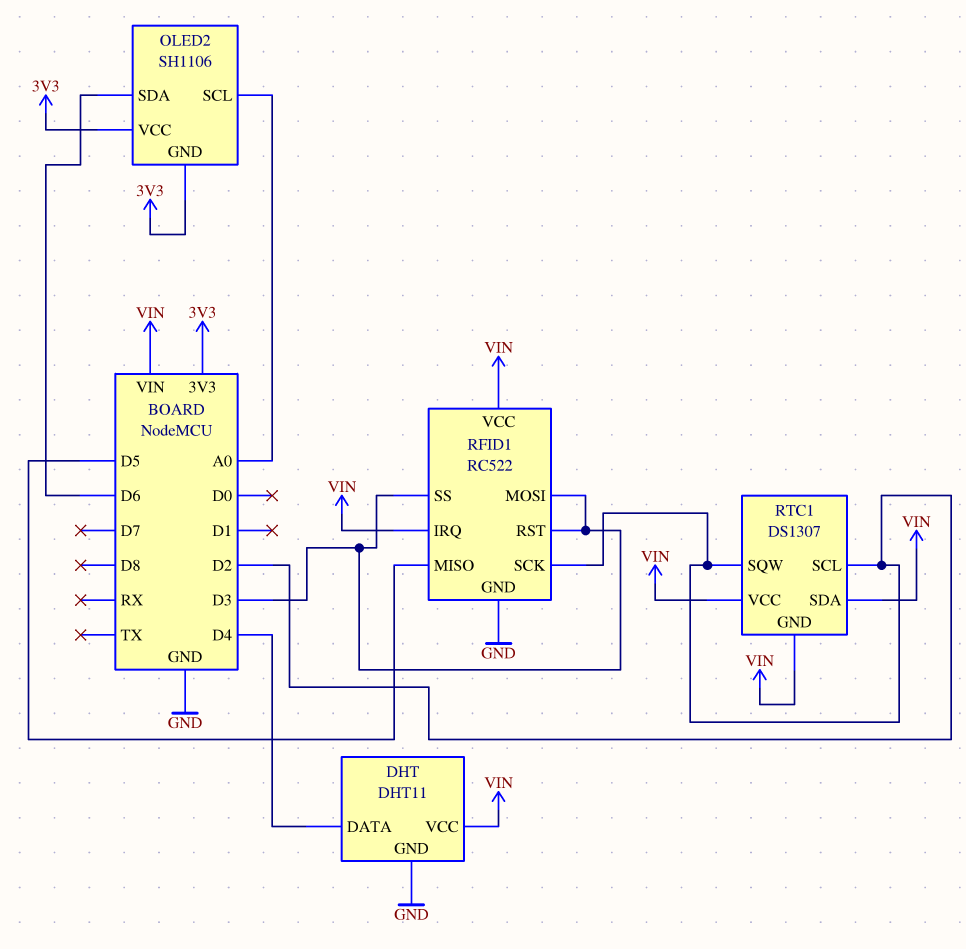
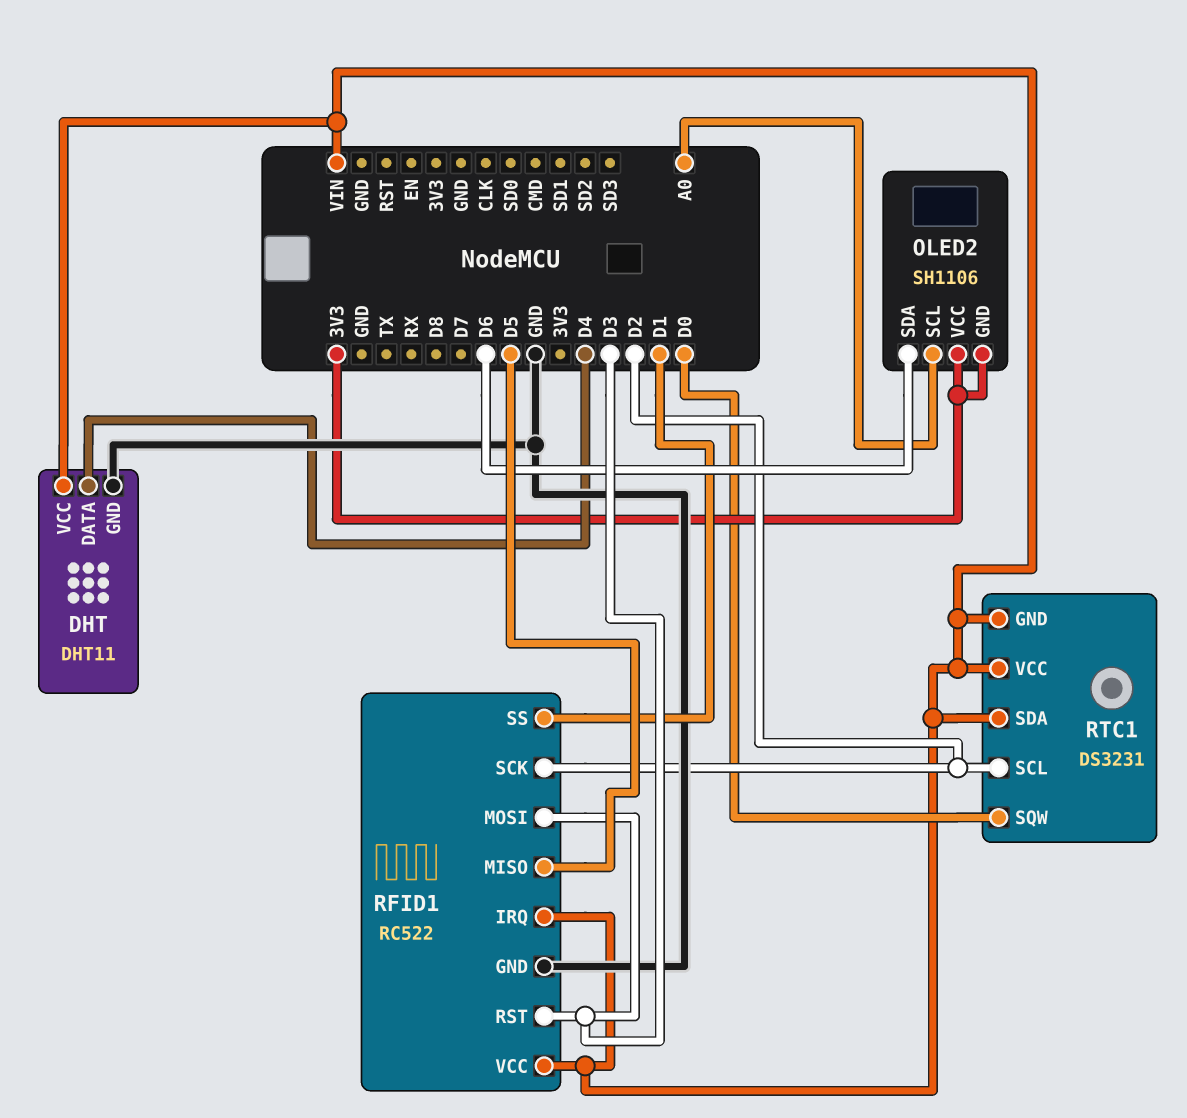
RFID1 pin SS: D3 -> D1
RTC1: DS1307 -> DS3231
RTC1 pin SQW: D2 -> D0

